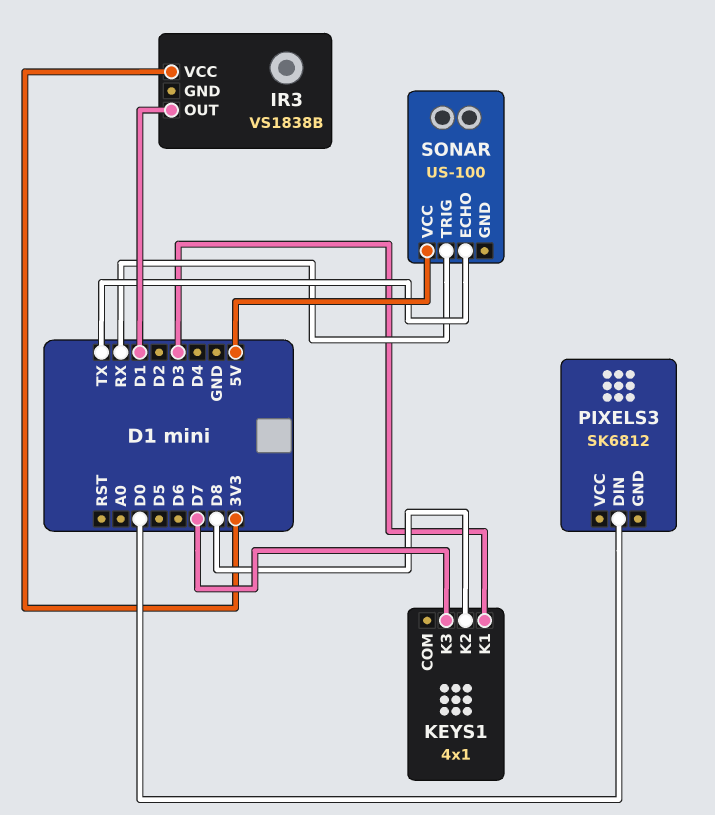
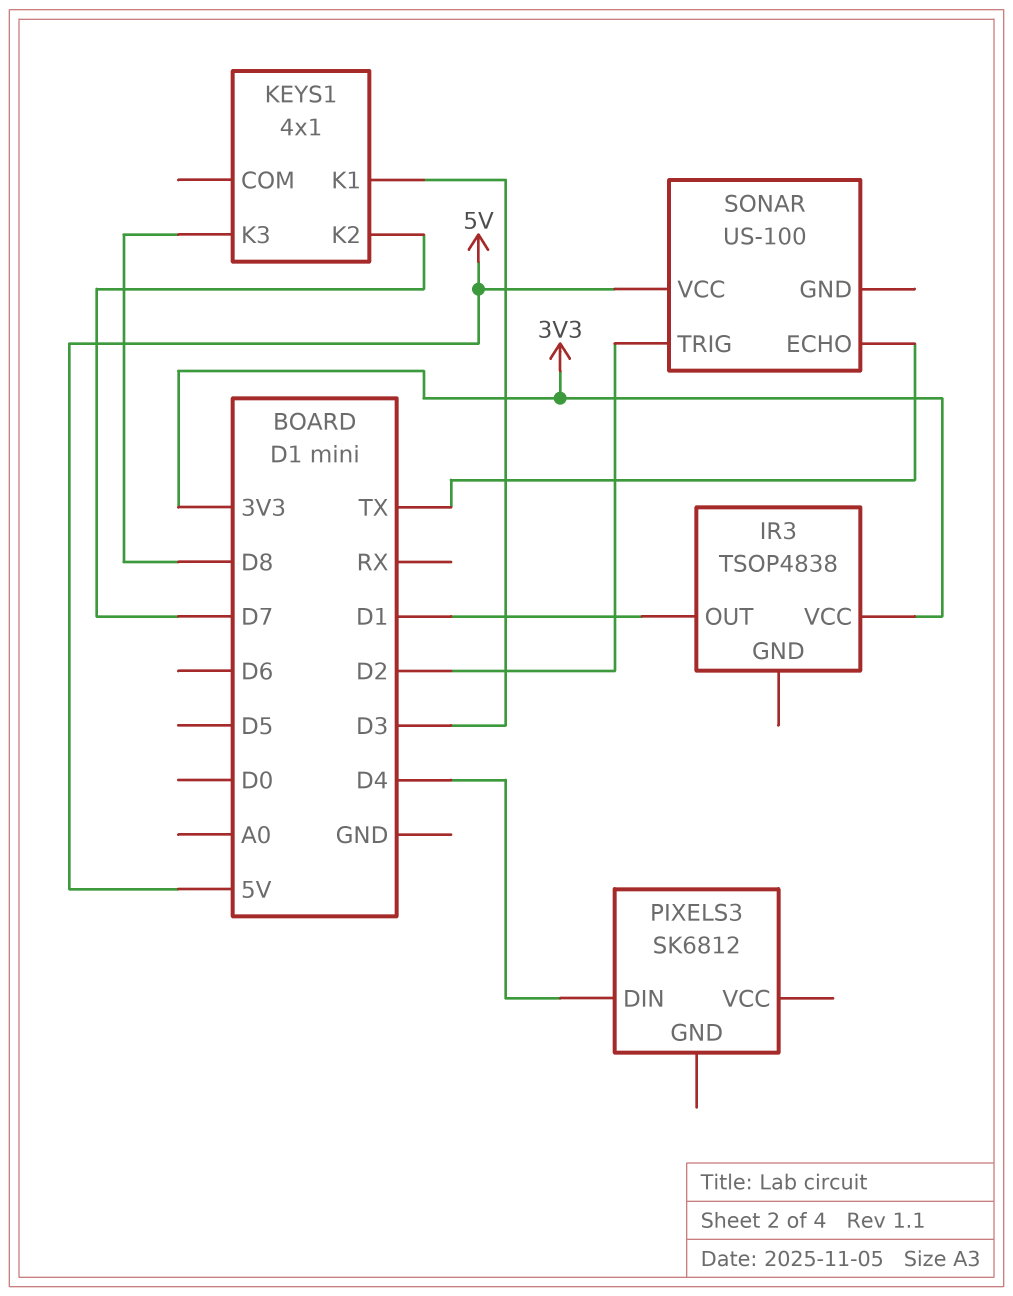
IR3: VS1838B -> TSOP4838
KEYS1 pin K2: D8 -> D7
KEYS1 pin K3: D7 -> D8
PIXELS3 pin DIN: D0 -> D4
SONAR pin TRIG: RX -> D2

